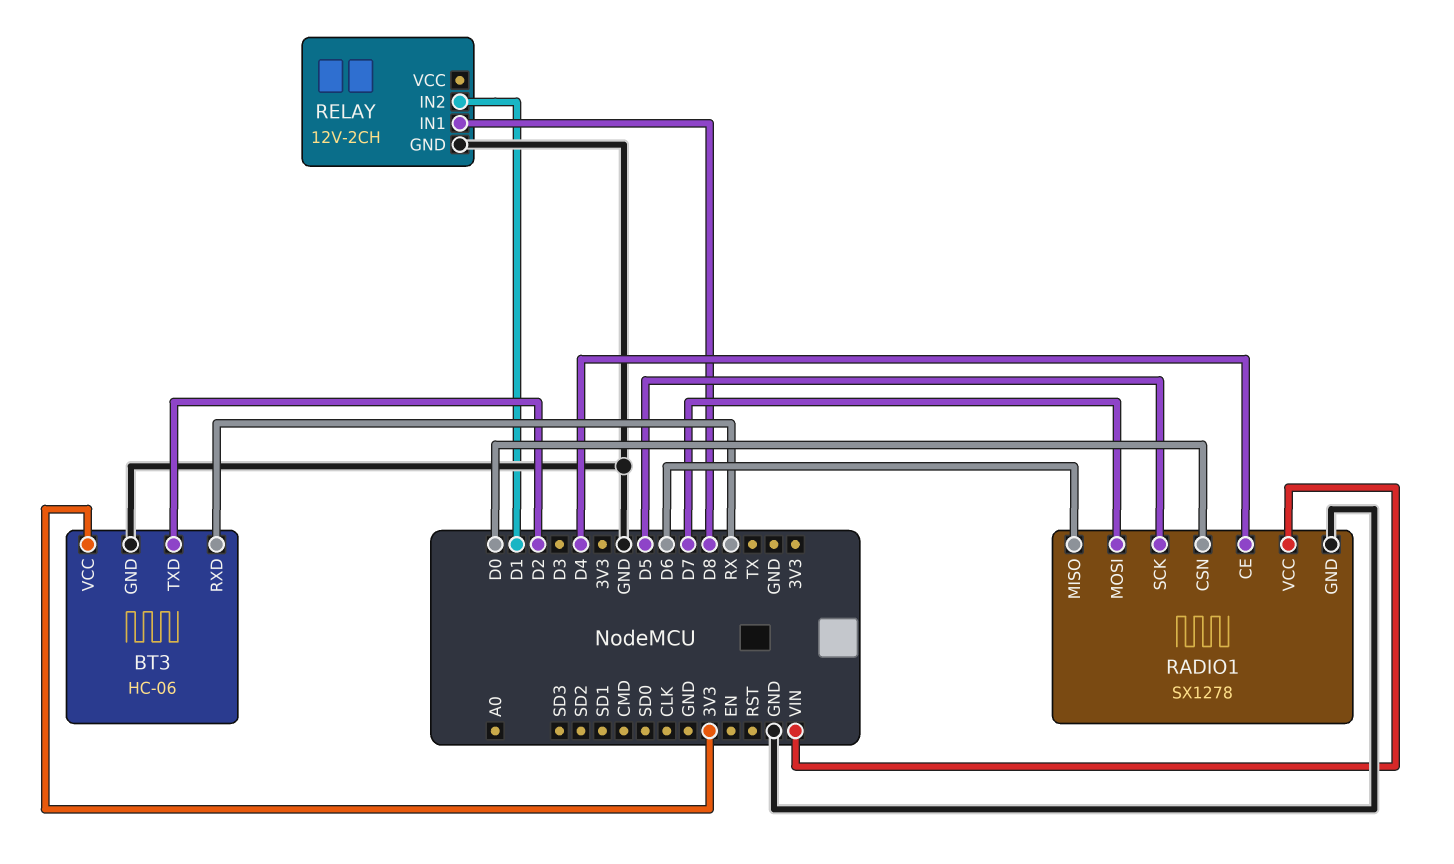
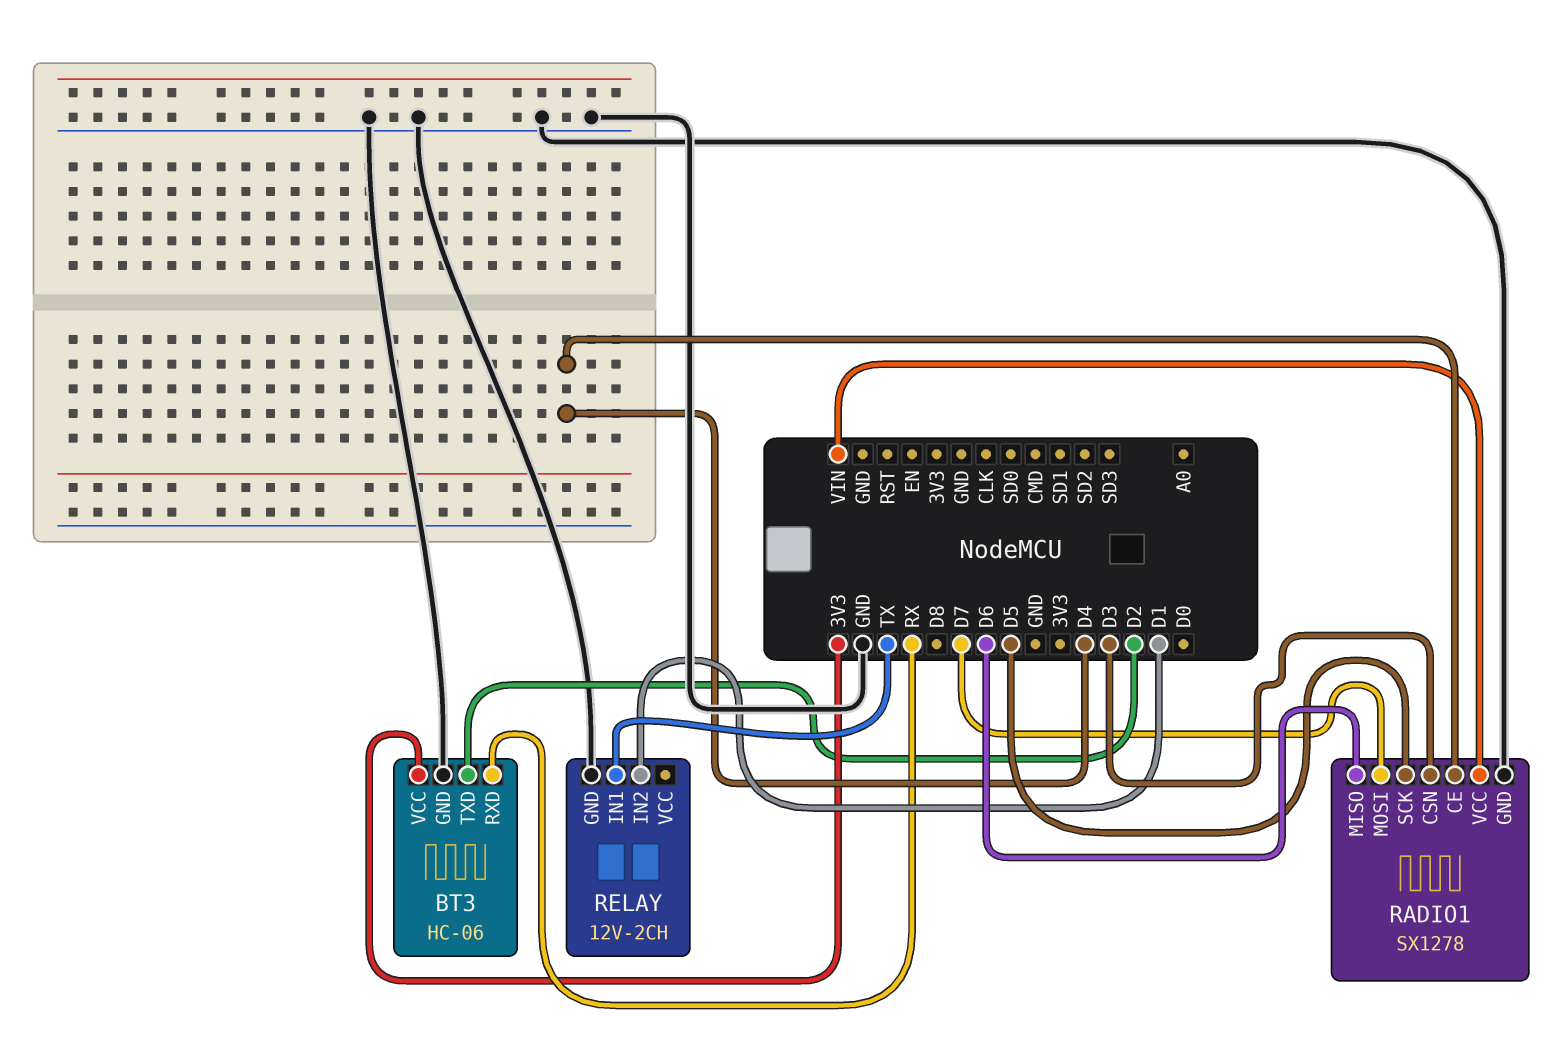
RADIO1 pin CSN: D0 -> D3
RELAY pin IN1: D8 -> TX

